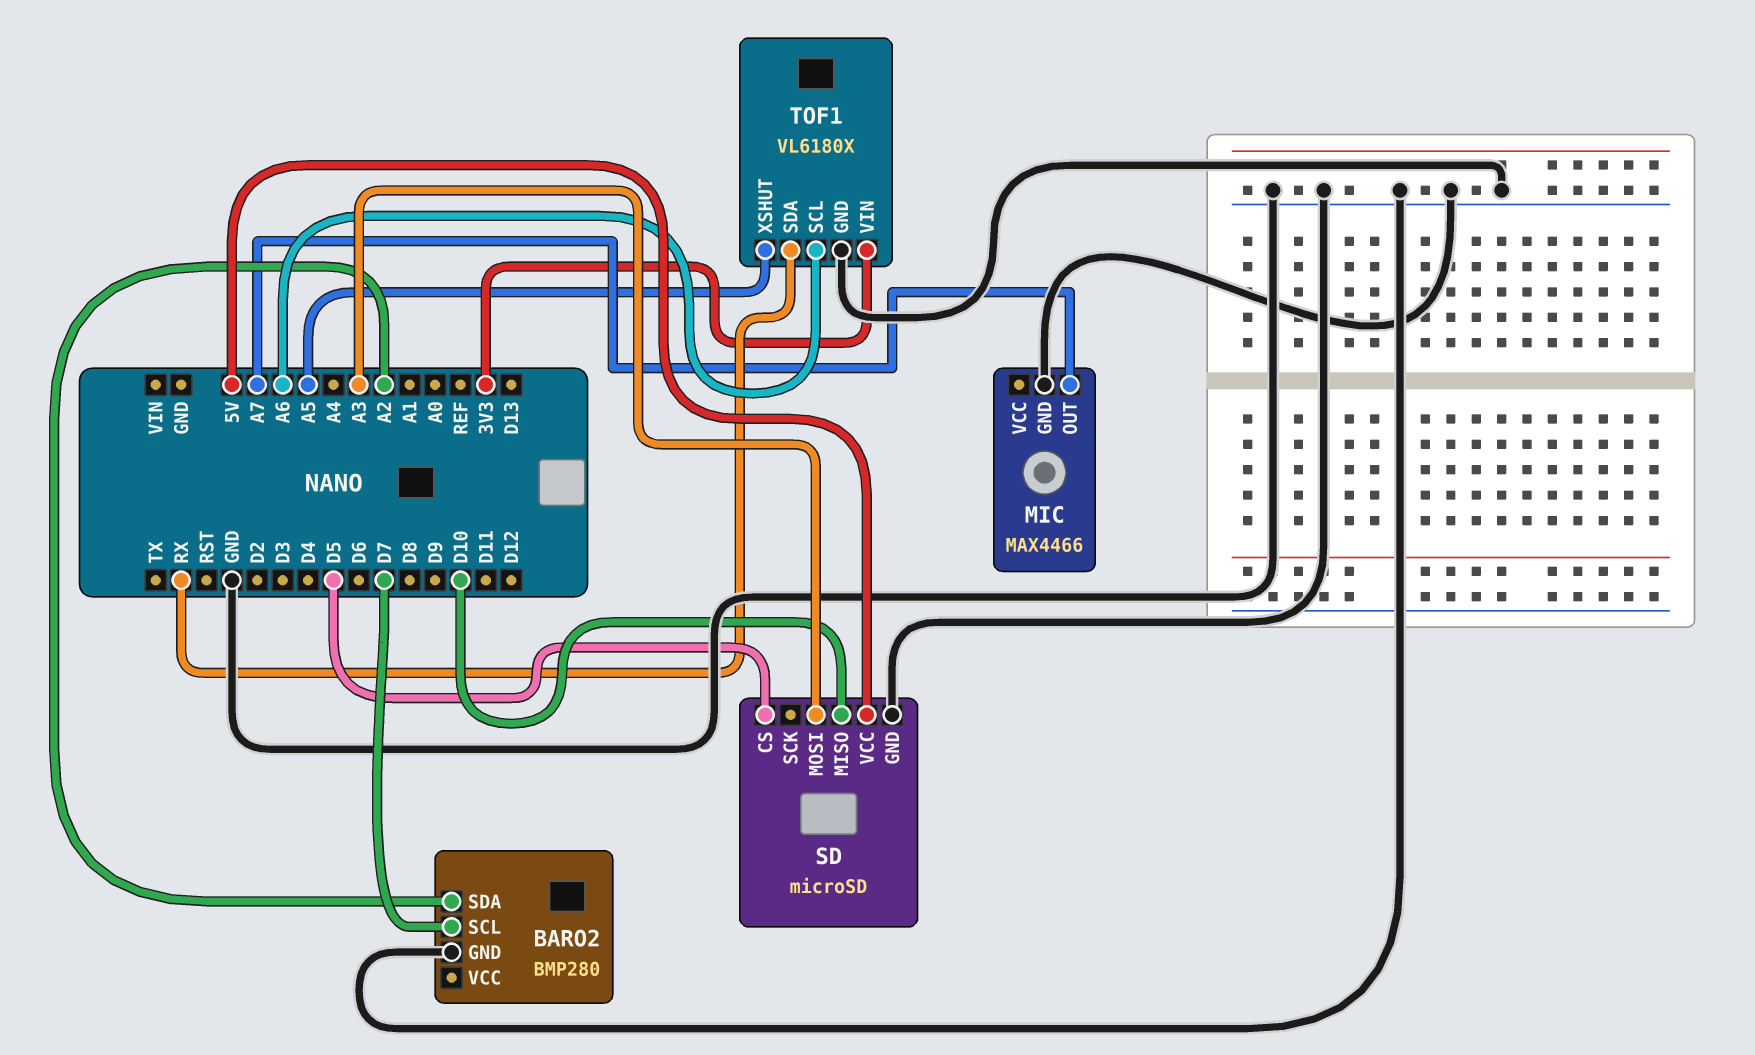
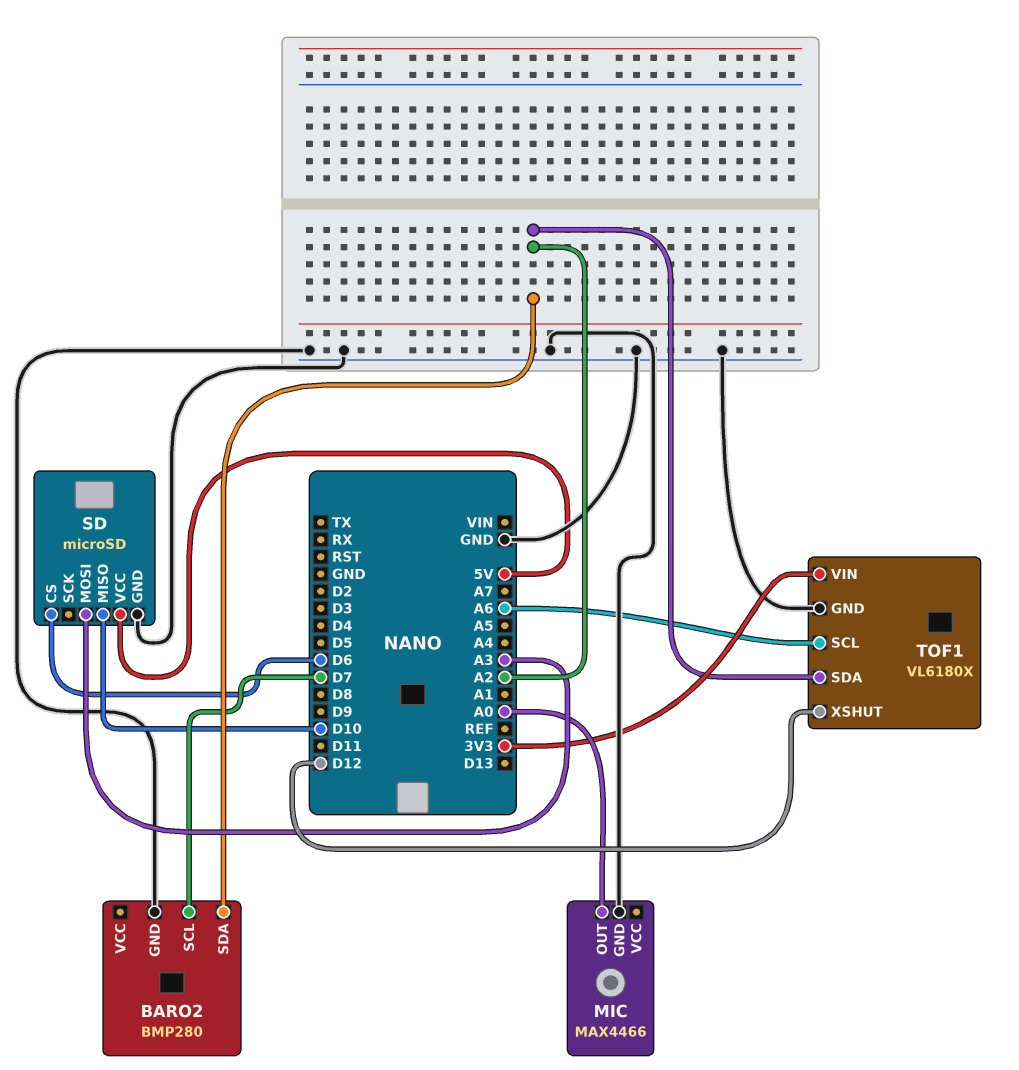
MIC pin OUT: A7 -> A0
SD pin CS: D5 -> D6
TOF1 pin SDA: RX -> A2
TOF1 pin XSHUT: A5 -> D12

